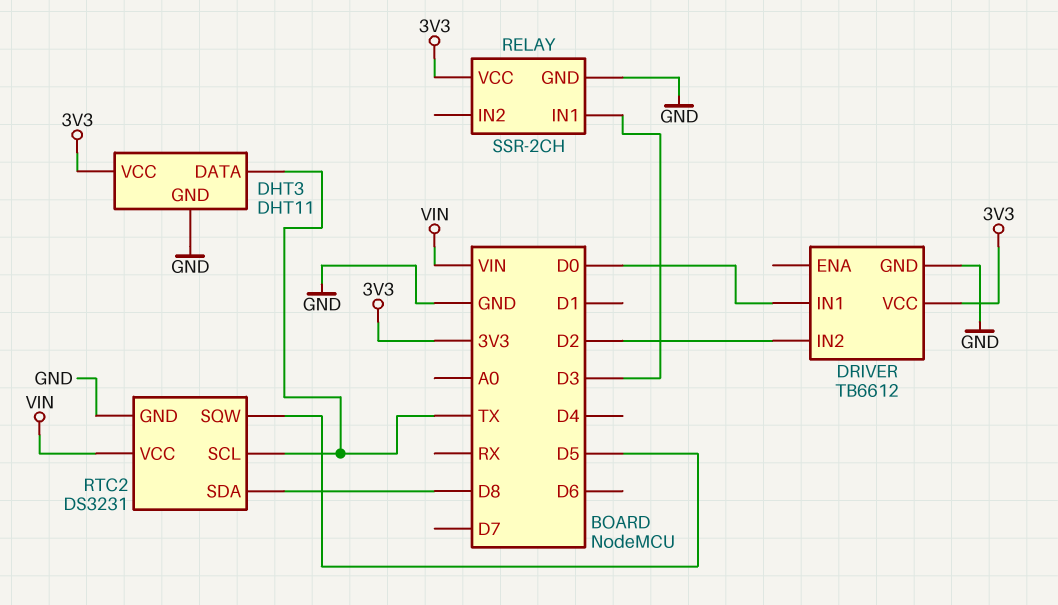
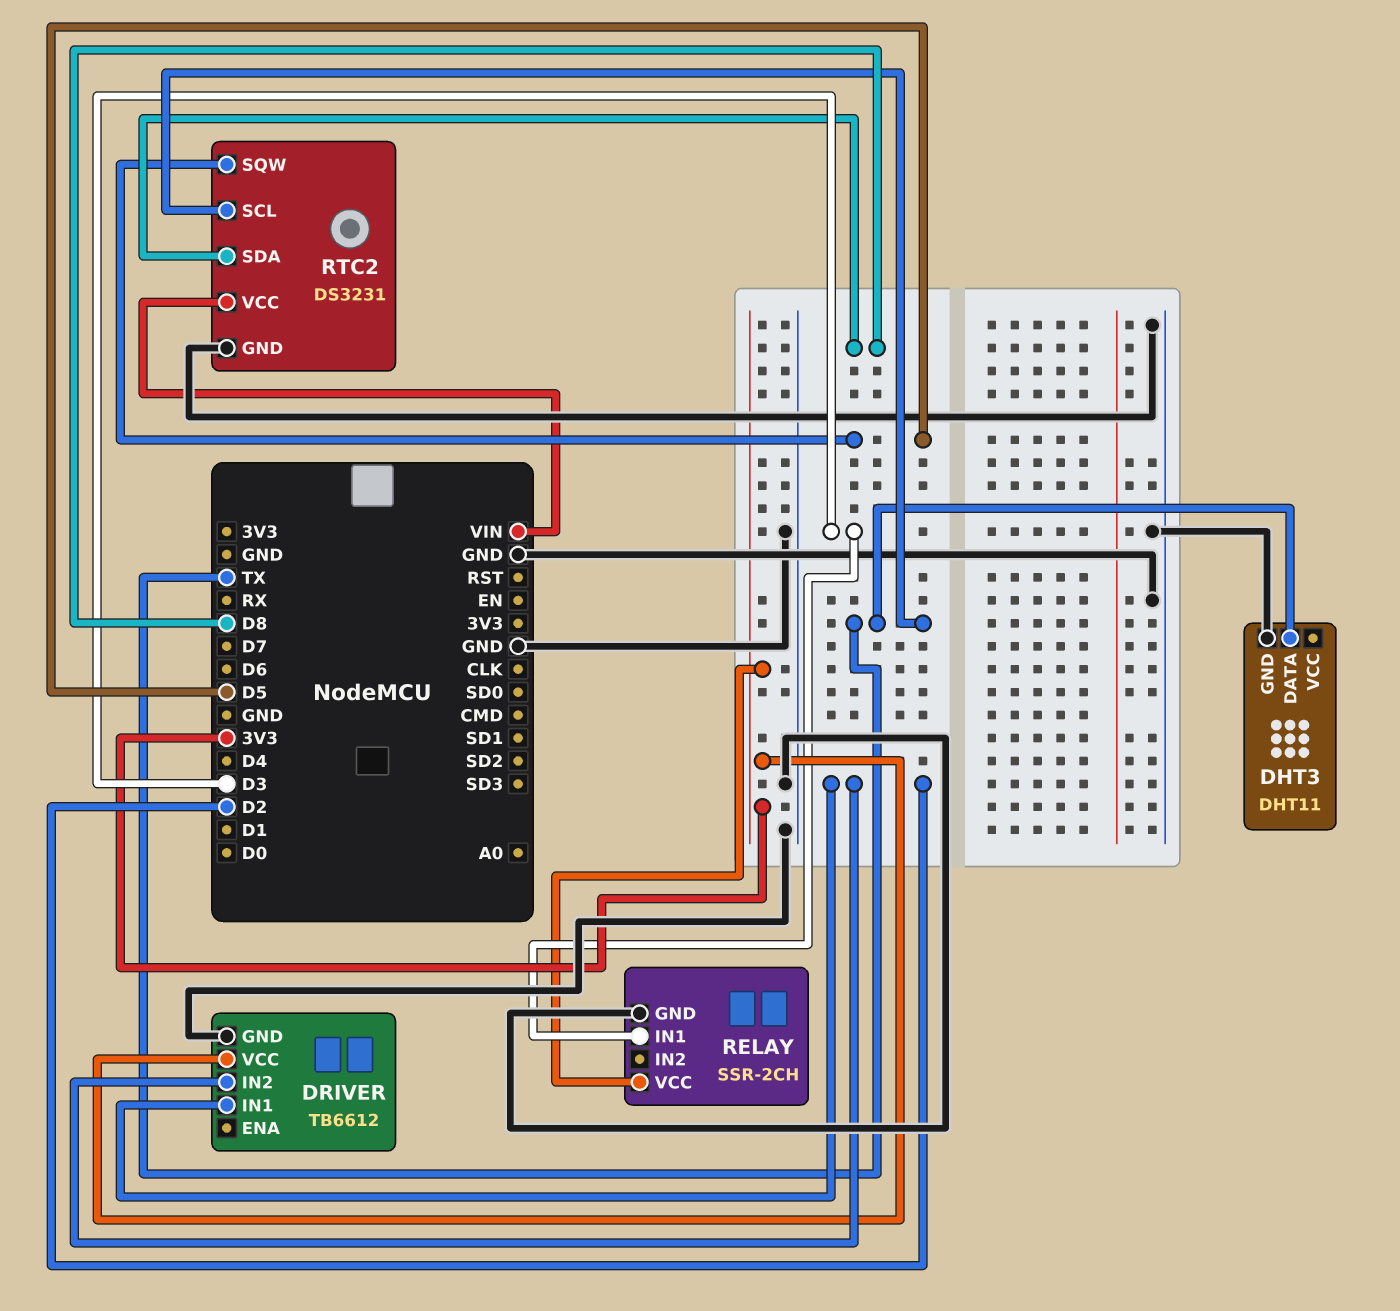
DHT3 pin VCC: 3V3 -> none
DRIVER pin IN1: D0 -> D2

